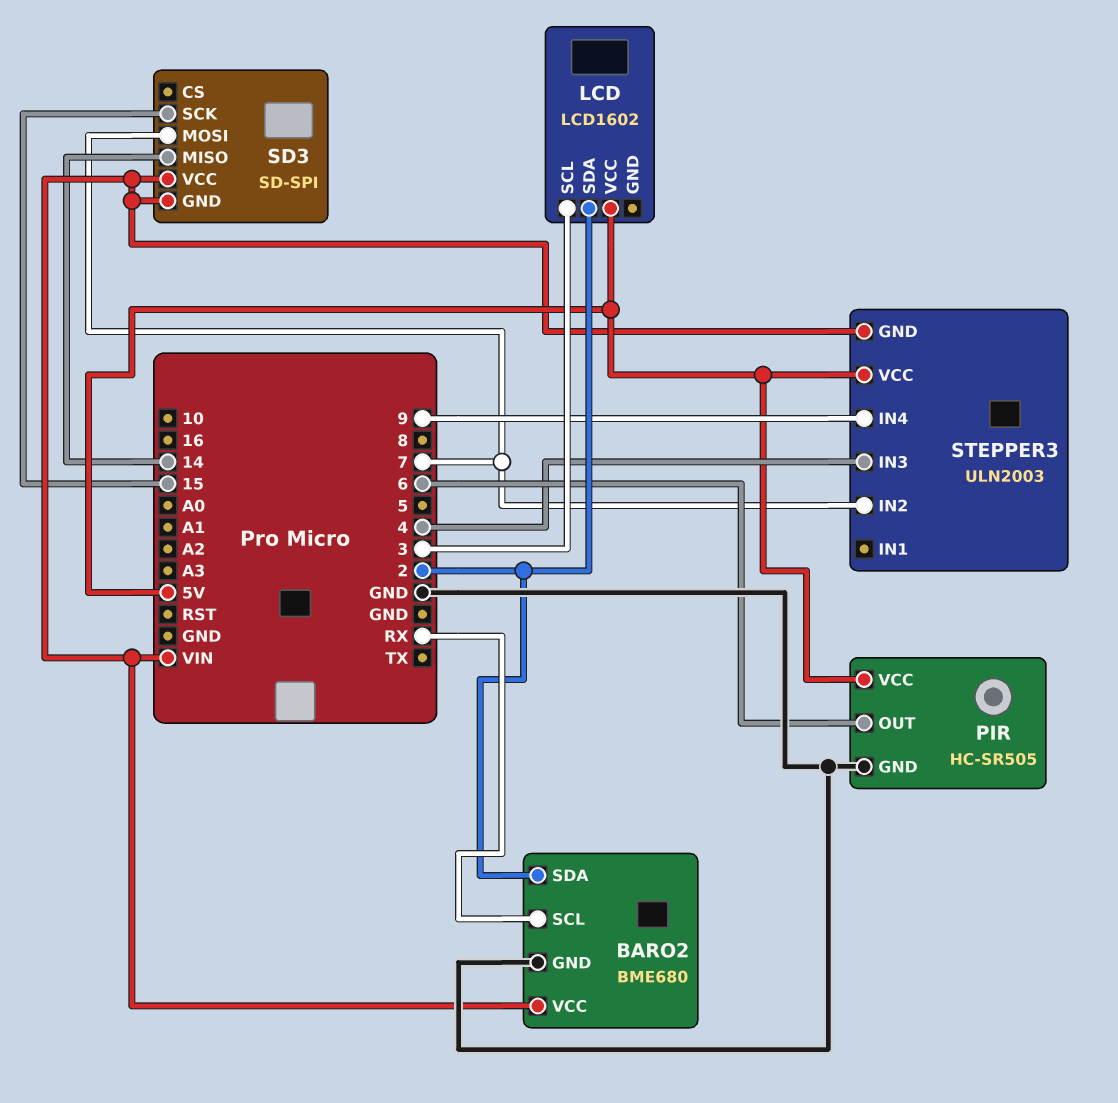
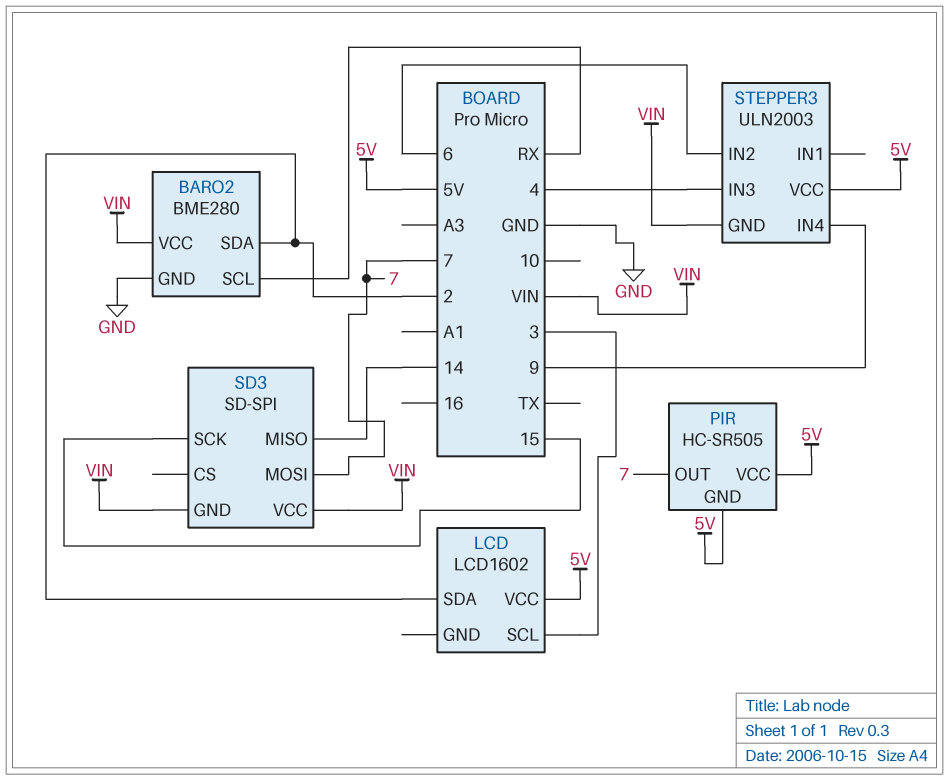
BARO2: BME680 -> BME280
PIR pin GND: GND -> 5V
PIR pin OUT: 6 -> 7
STEPPER3 pin IN2: 7 -> 6

